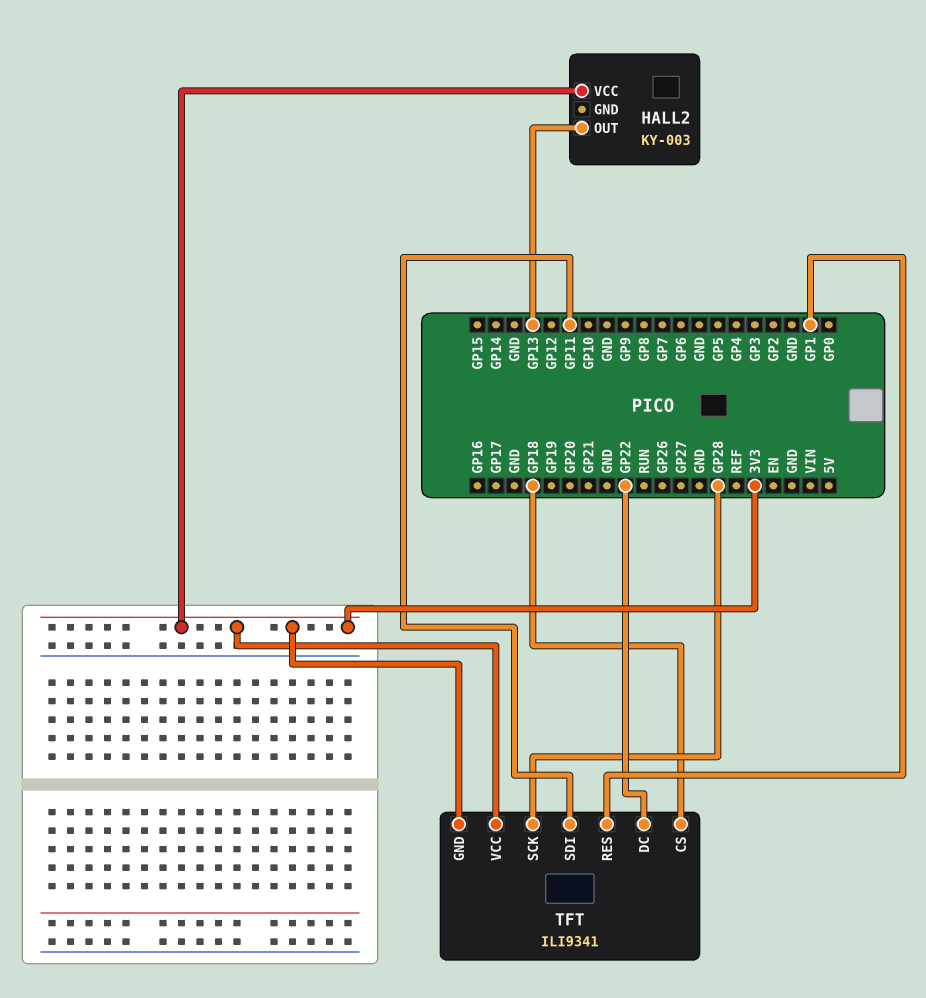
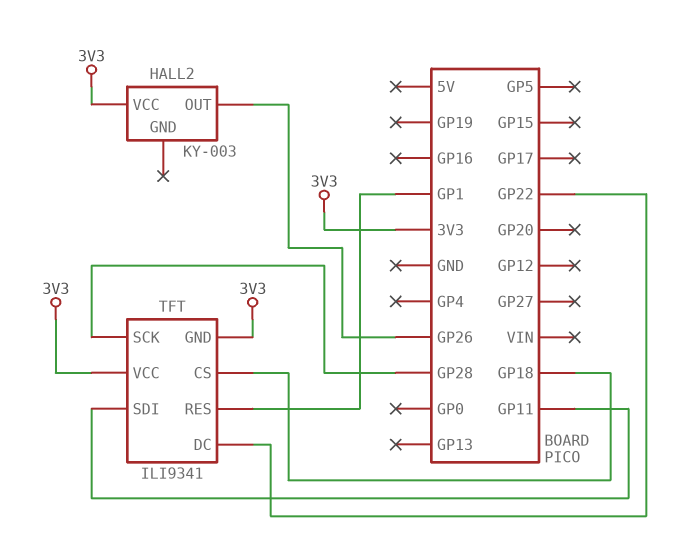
HALL2 pin OUT: GP13 -> GP26

